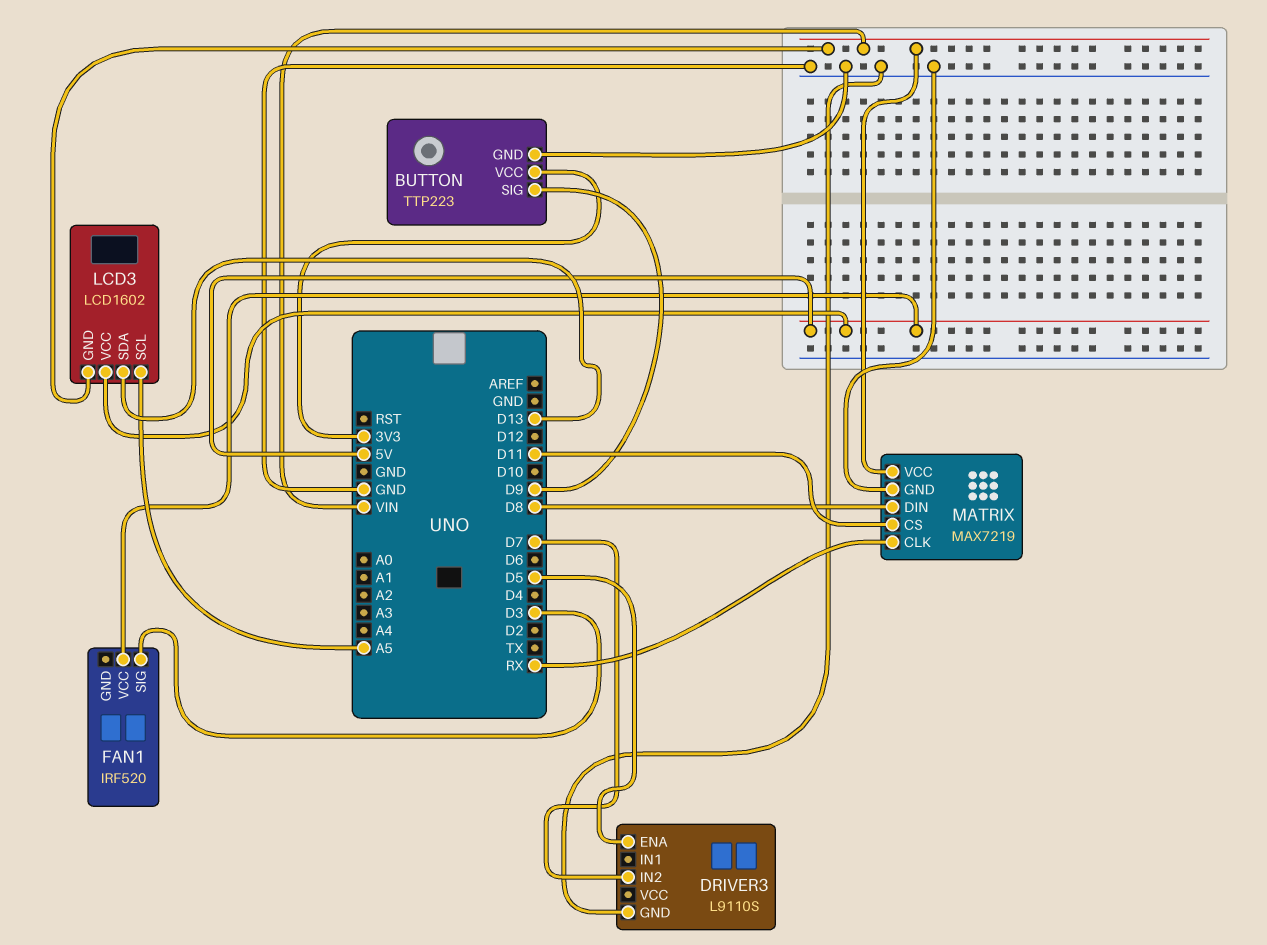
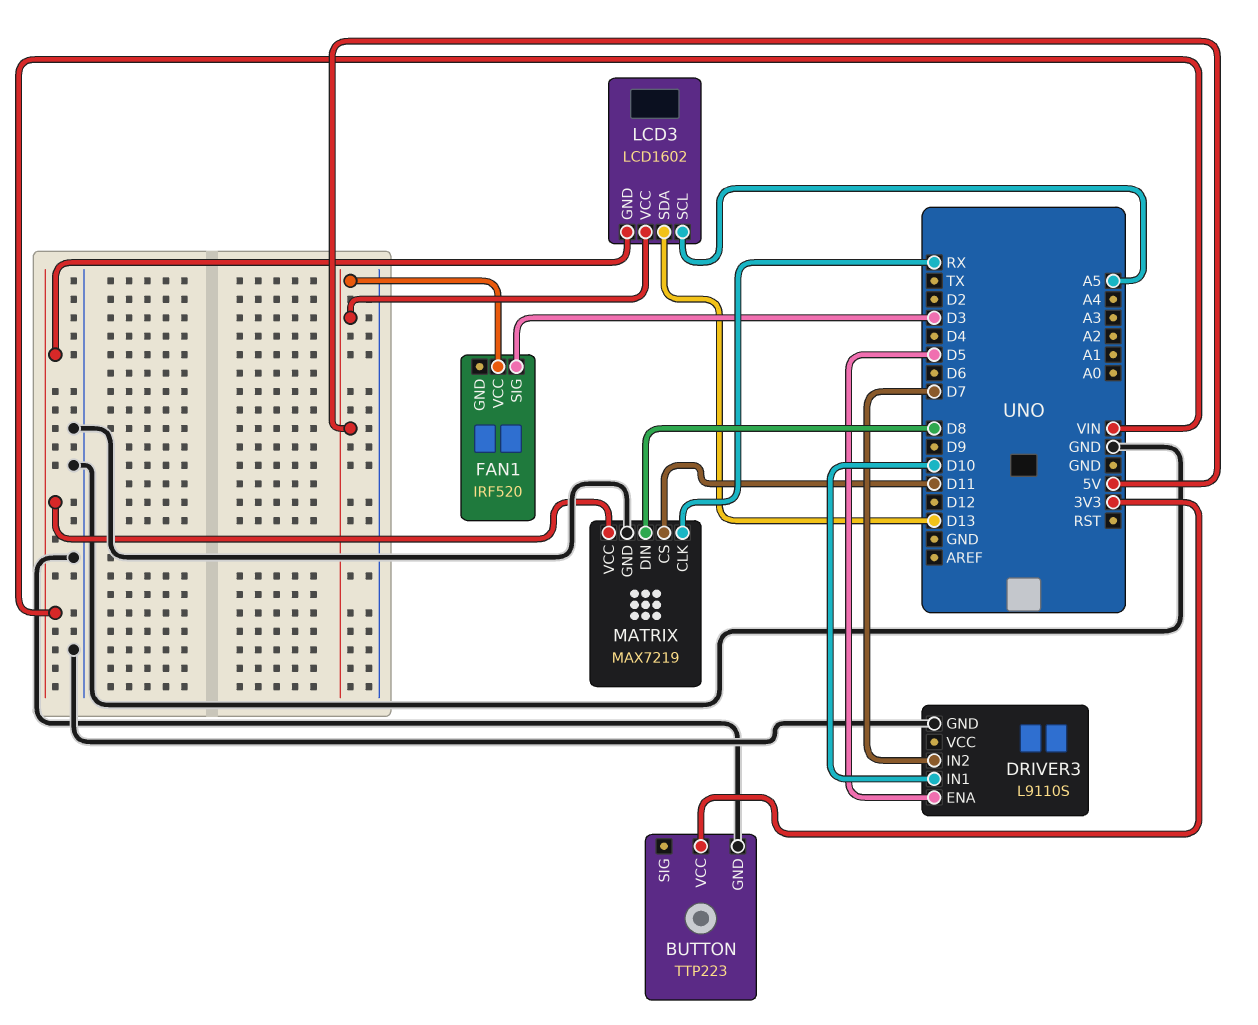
BUTTON pin SIG: D9 -> none
DRIVER3 pin IN1: none -> D10

